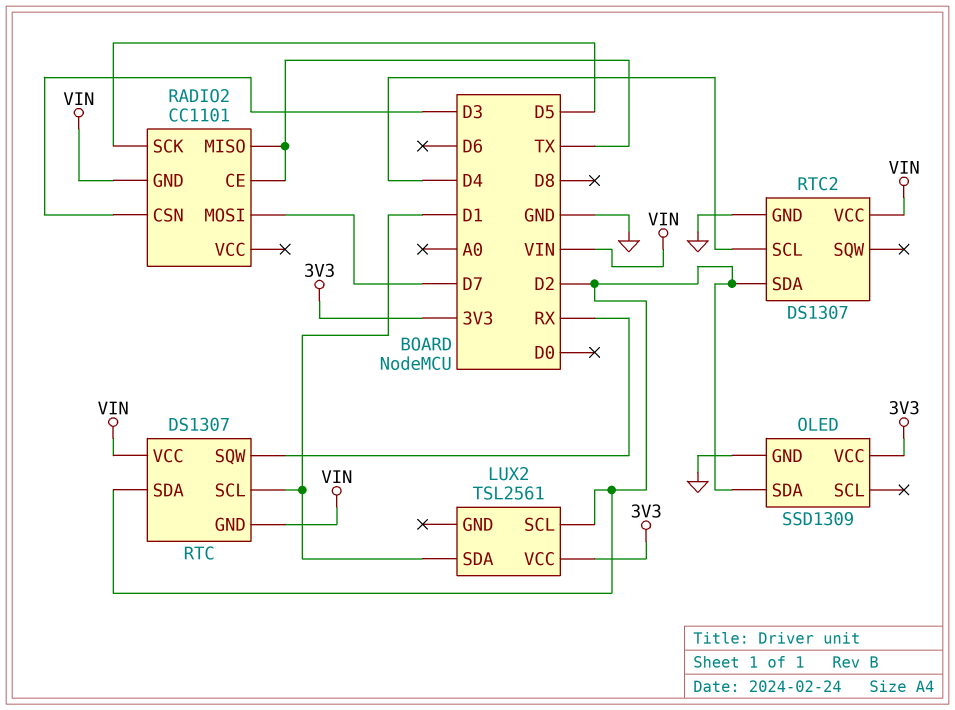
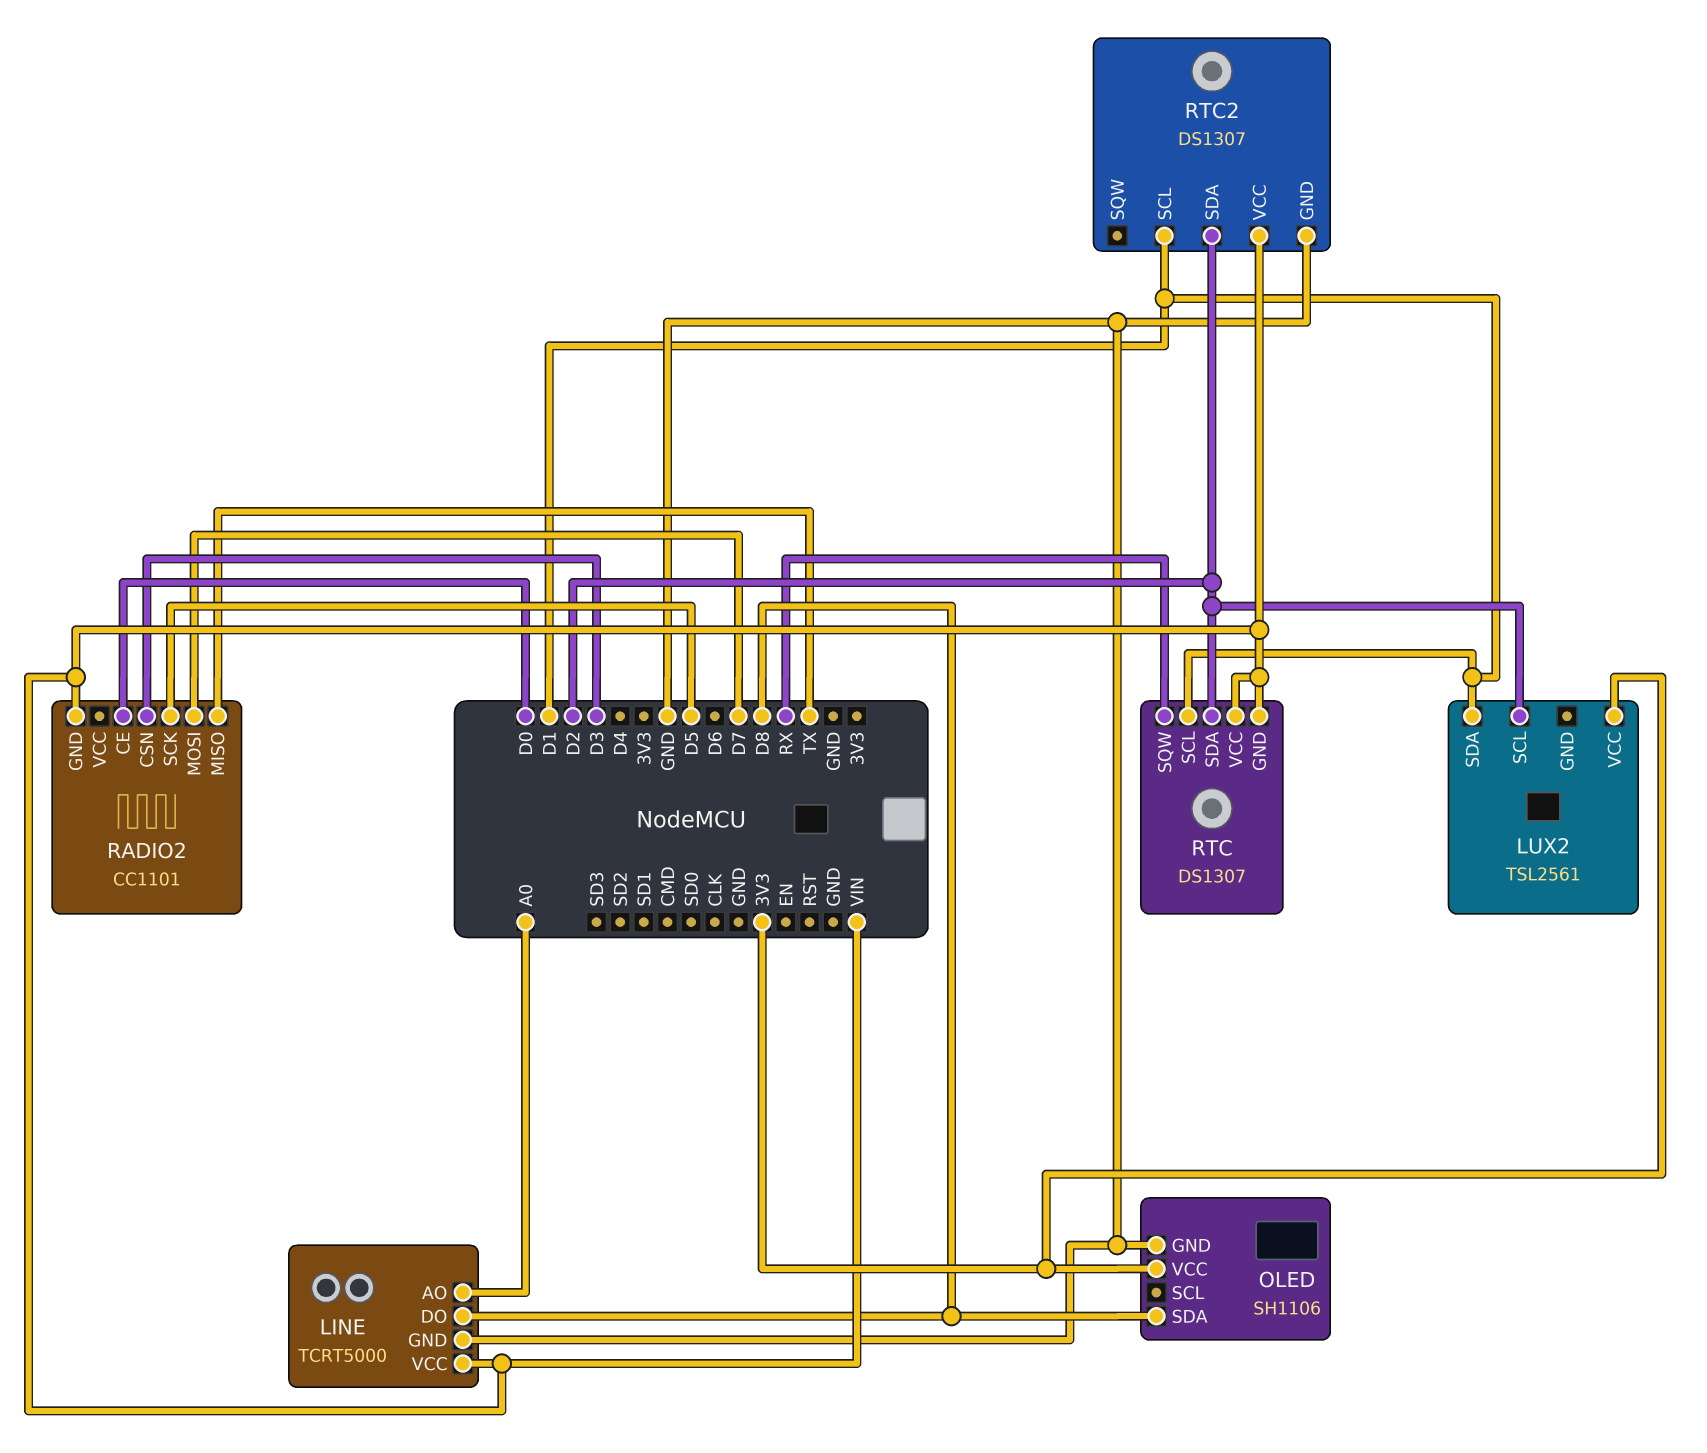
LINE: none -> TCRT5000
LINE pin AO: none -> A0
LINE pin DO: none -> D8
LINE pin GND: none -> GND
LINE pin VCC: none -> VIN
OLED: SSD1309 -> SH1106
OLED pin SDA: D2 -> D8
RADIO2 pin CE: TX -> D0
RTC2 pin SCL: D4 -> D1

